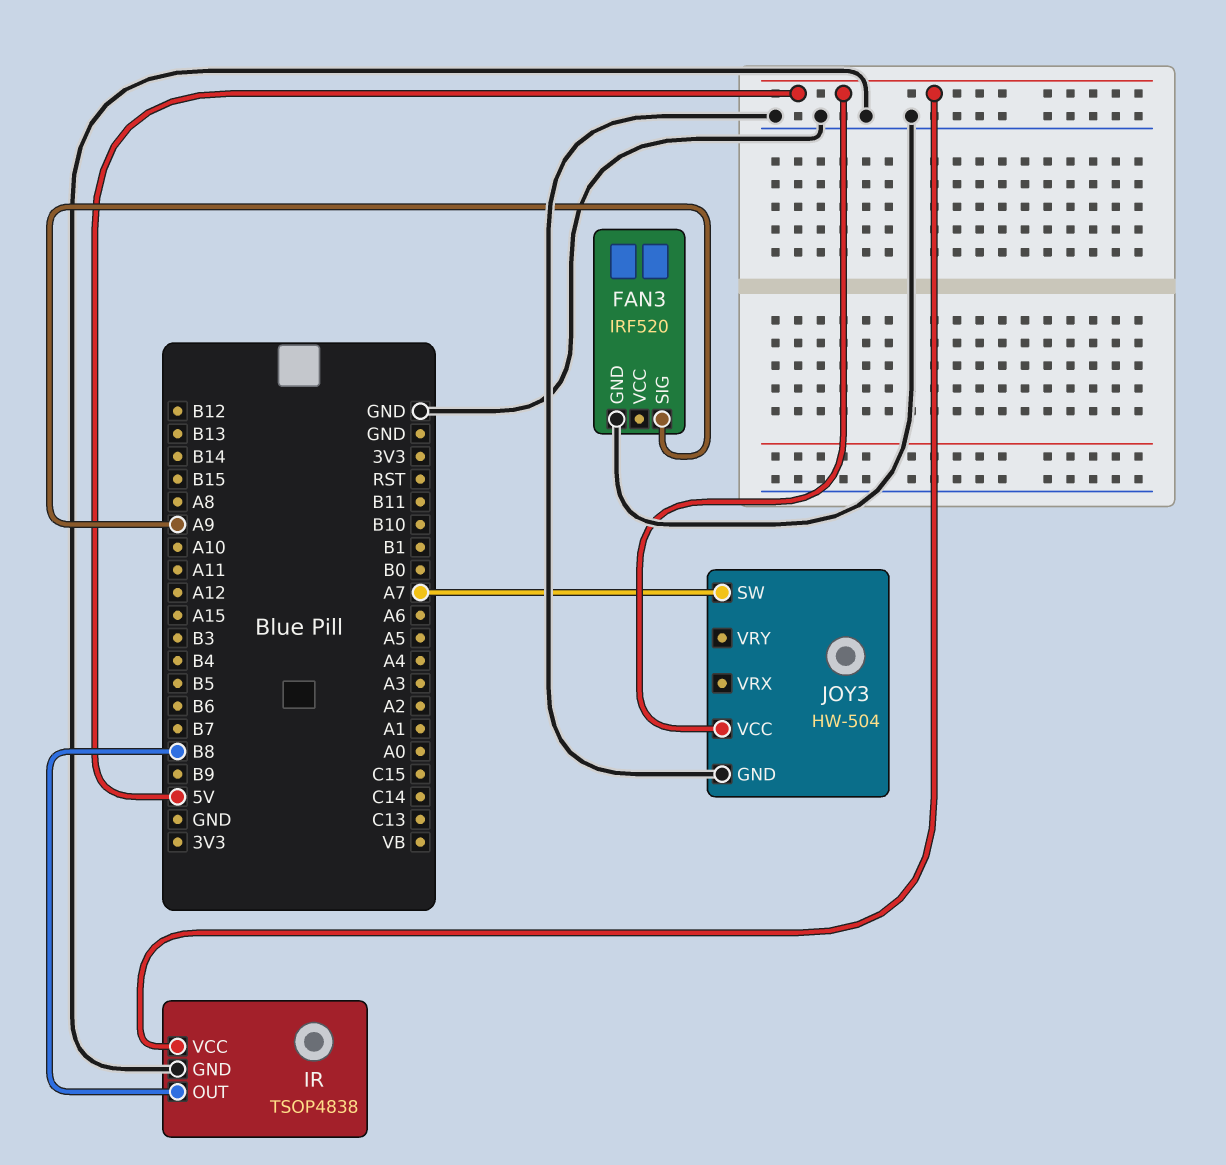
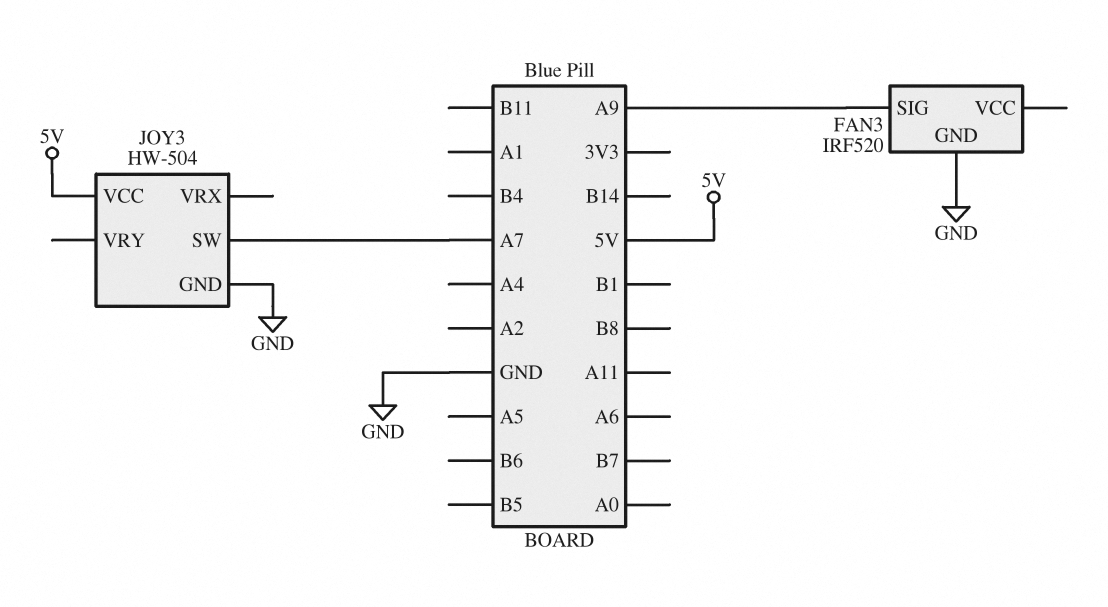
IR: TSOP4838 -> none
IR pin GND: GND -> none
IR pin OUT: B8 -> none
IR pin VCC: 5V -> none

